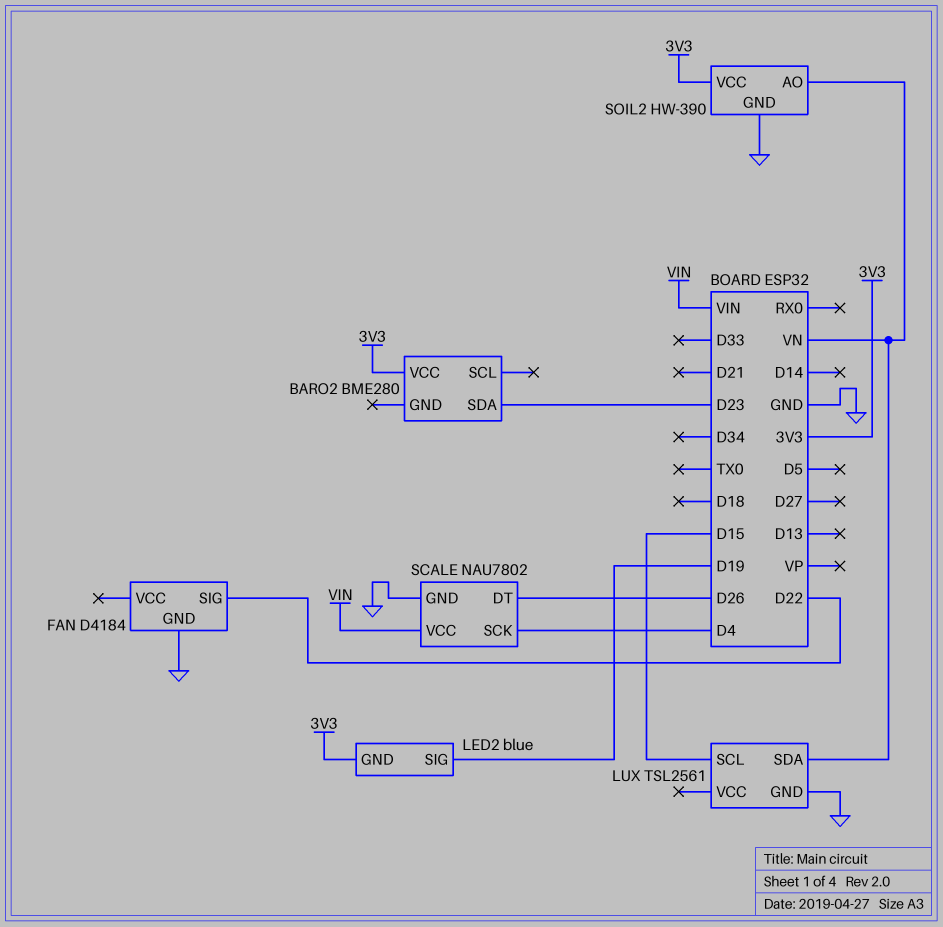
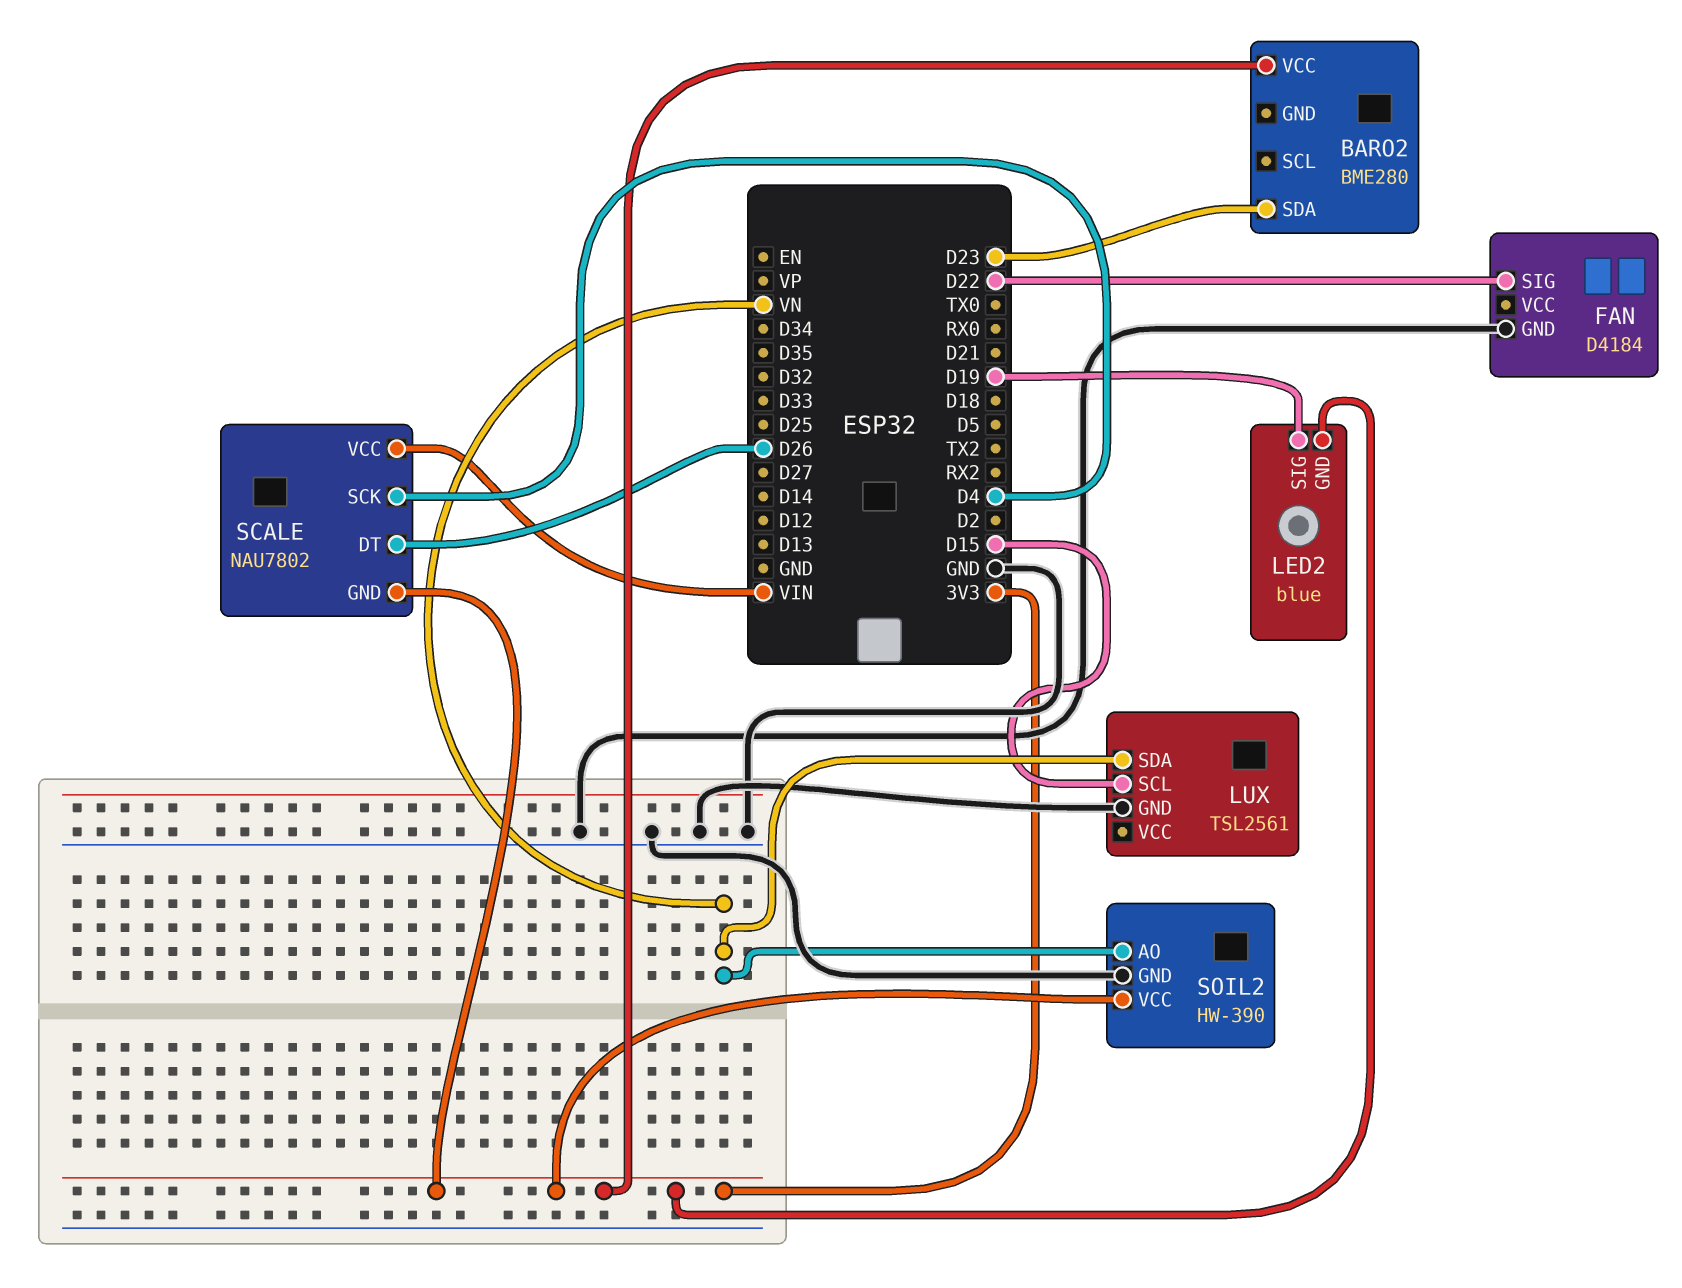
SCALE pin GND: GND -> 3V3

